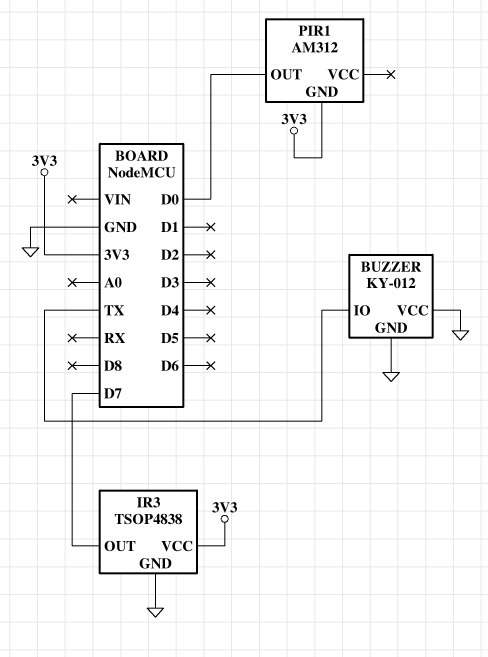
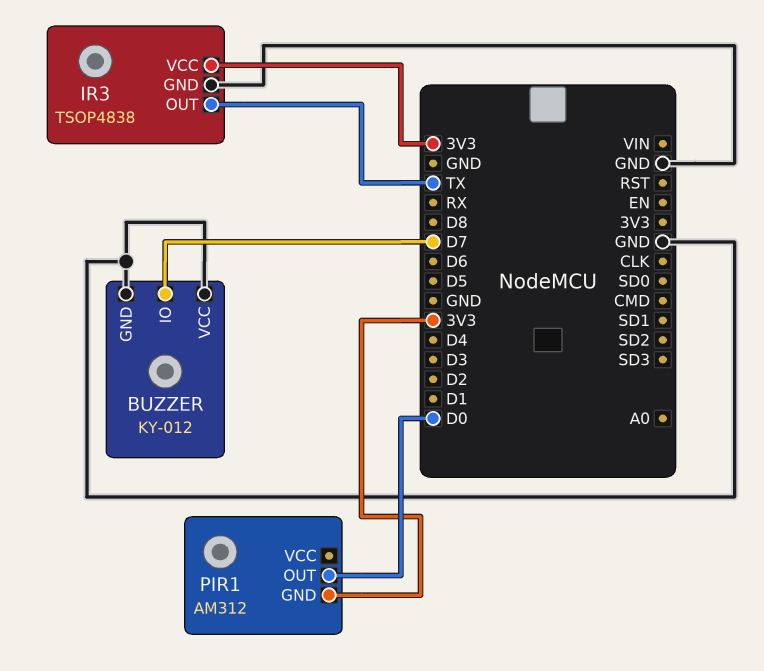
BUZZER pin IO: TX -> D7
IR3 pin OUT: D7 -> TX

